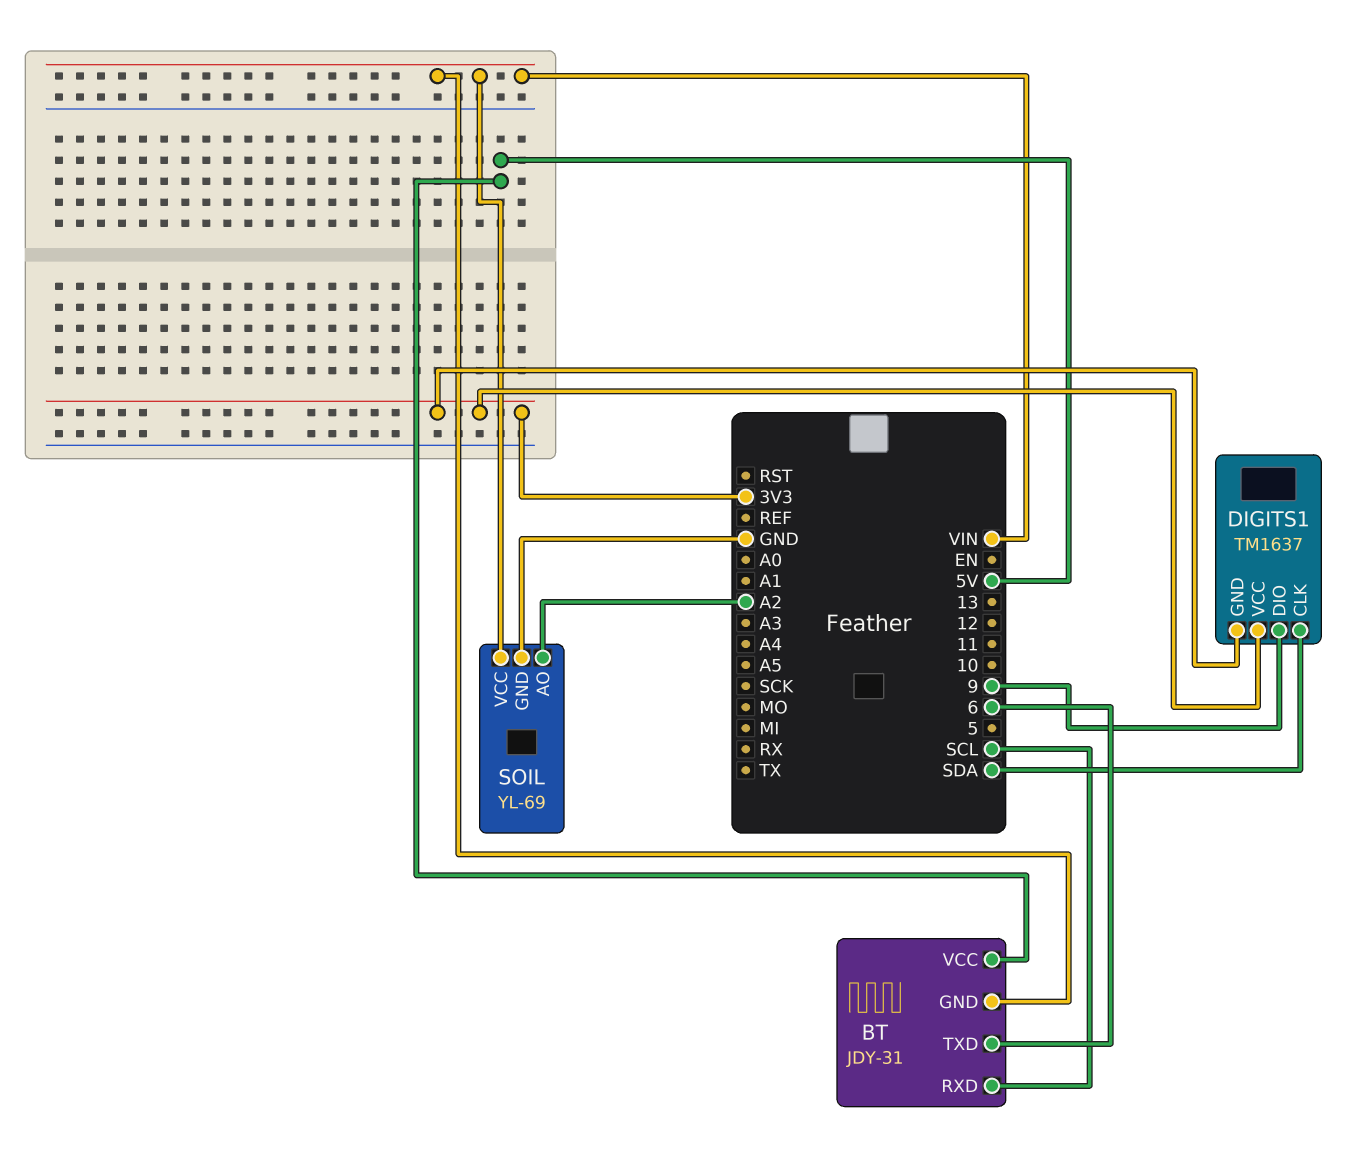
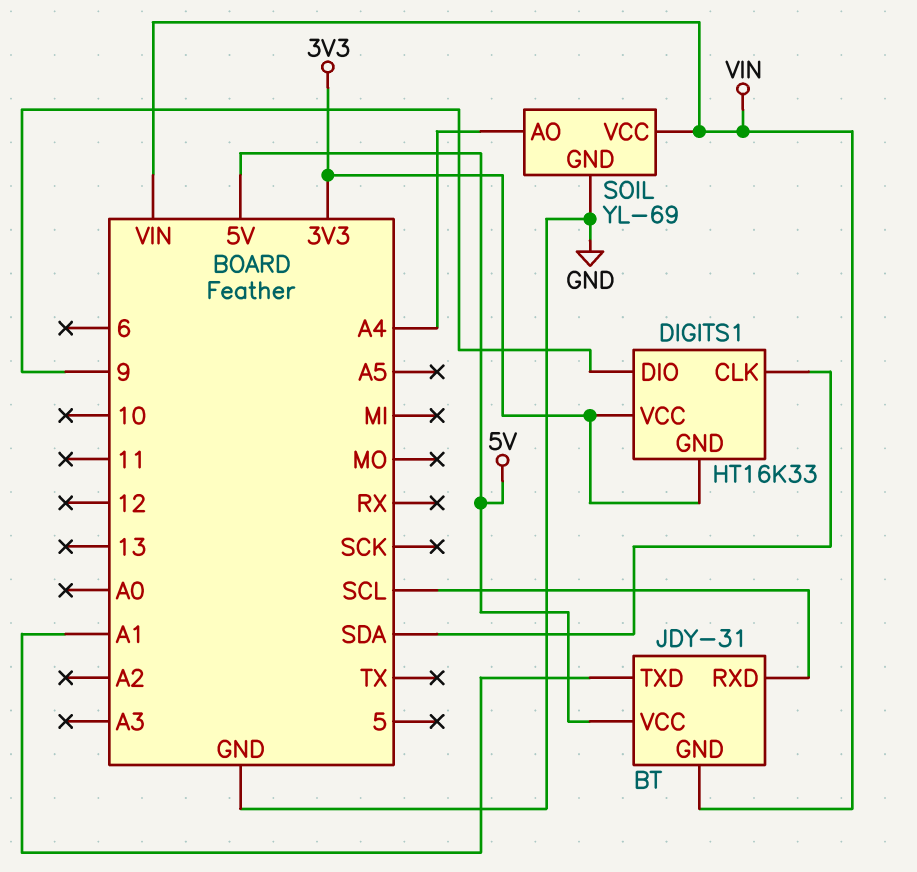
BT pin TXD: 6 -> A1
DIGITS1: TM1637 -> HT16K33
SOIL pin AO: A2 -> A4

